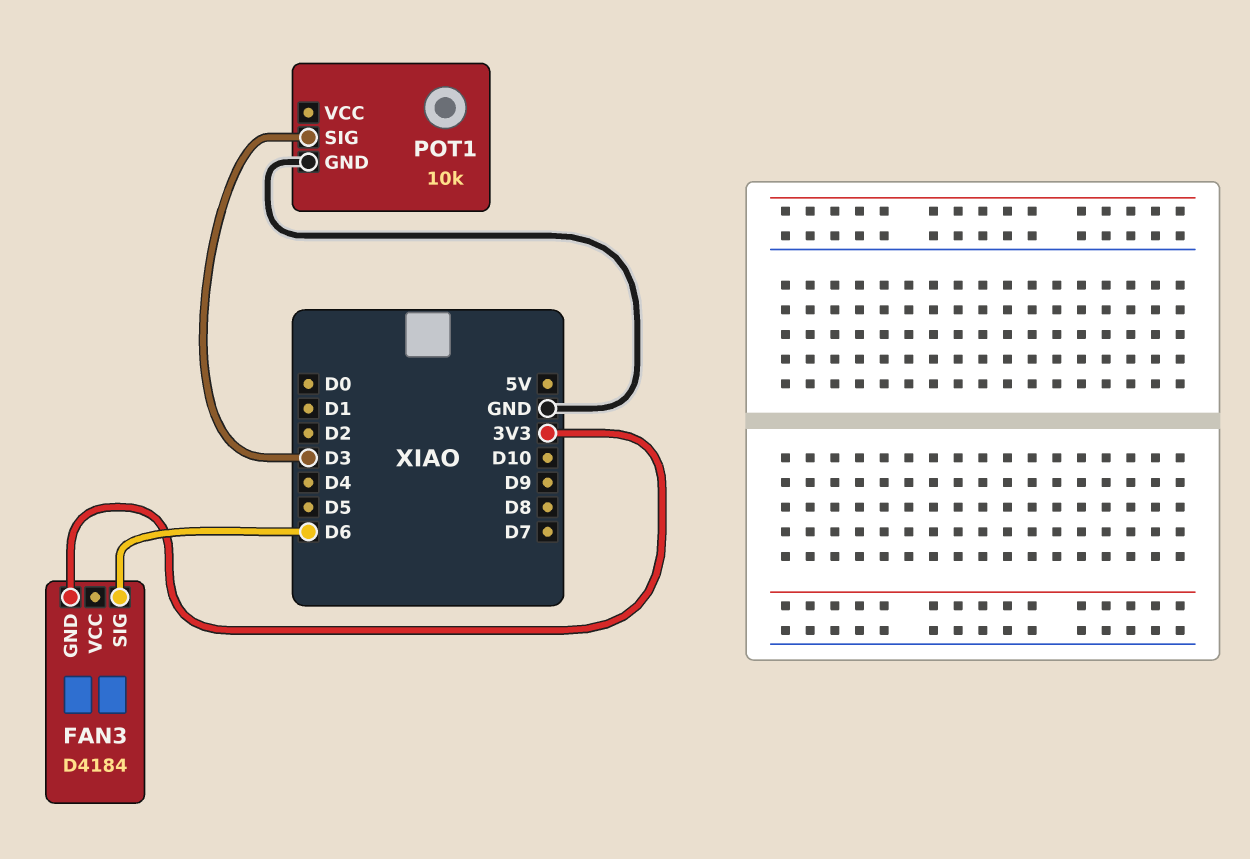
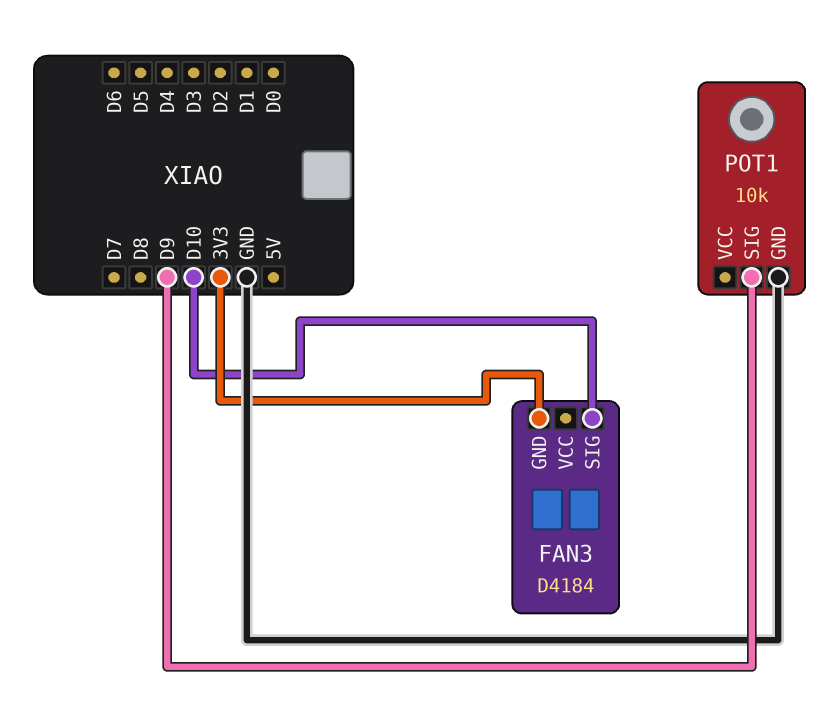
FAN3 pin SIG: D6 -> D10
POT1 pin SIG: D3 -> D9

